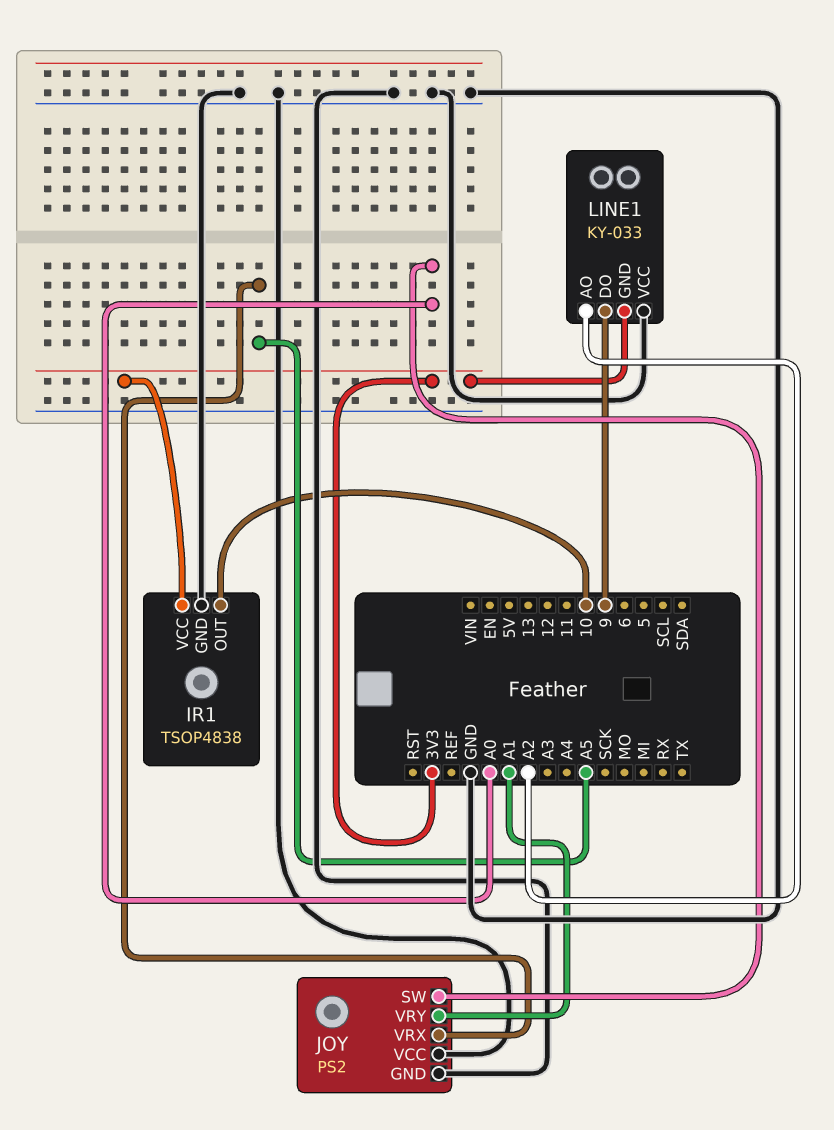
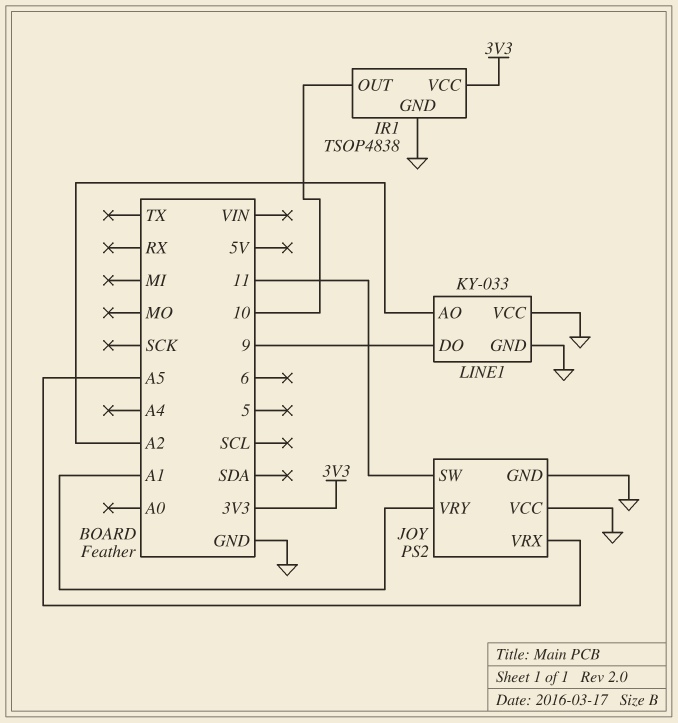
JOY pin SW: A0 -> 11
LINE1 pin GND: 3V3 -> GND

